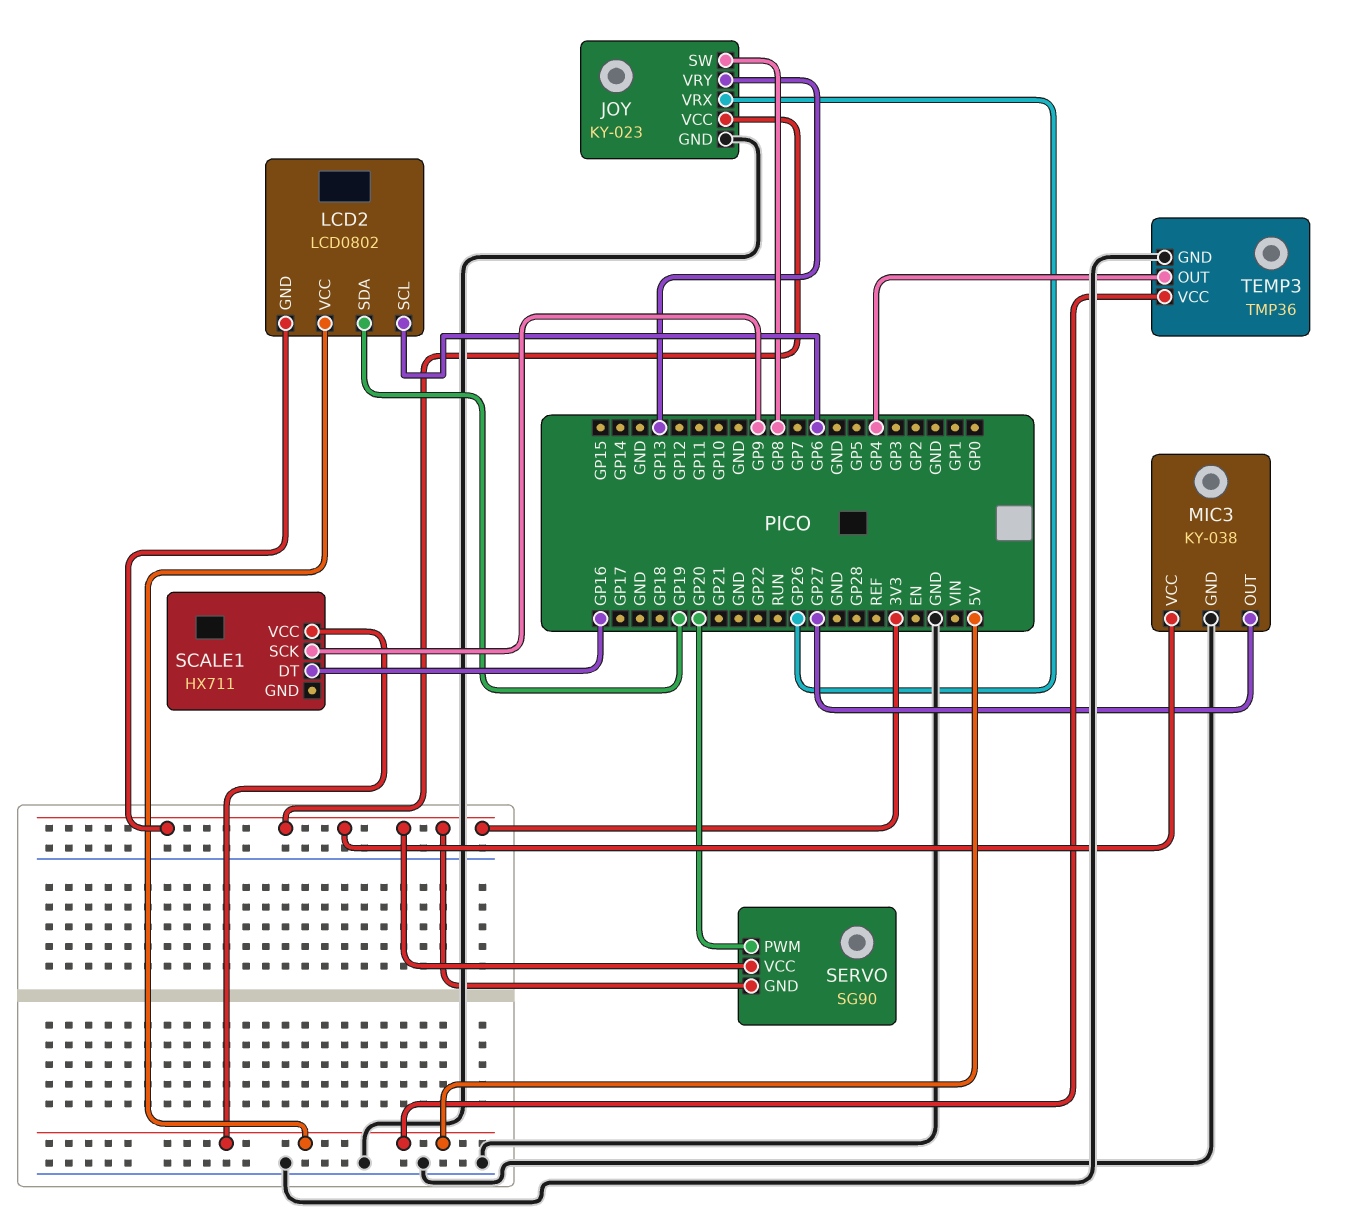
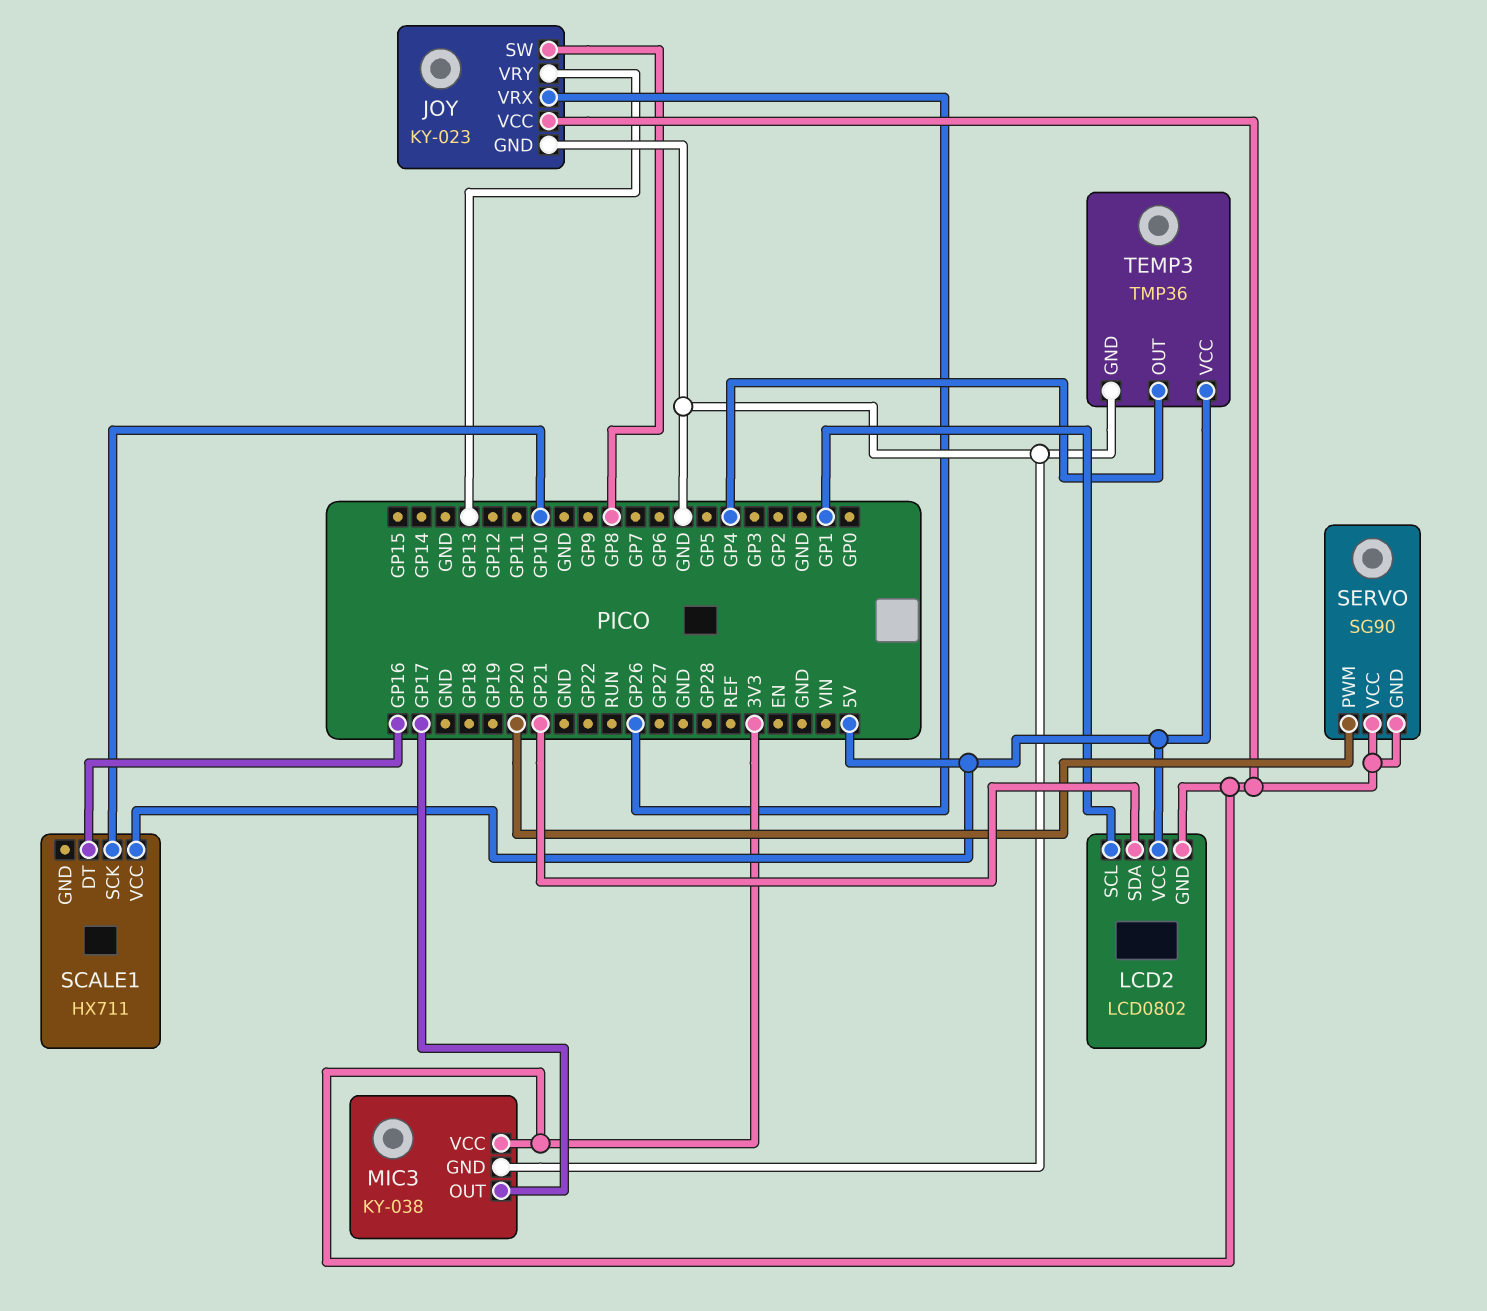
LCD2 pin SCL: GP6 -> GP1
LCD2 pin SDA: GP19 -> GP21
MIC3 pin OUT: GP27 -> GP17
SCALE1 pin SCK: GP9 -> GP10

